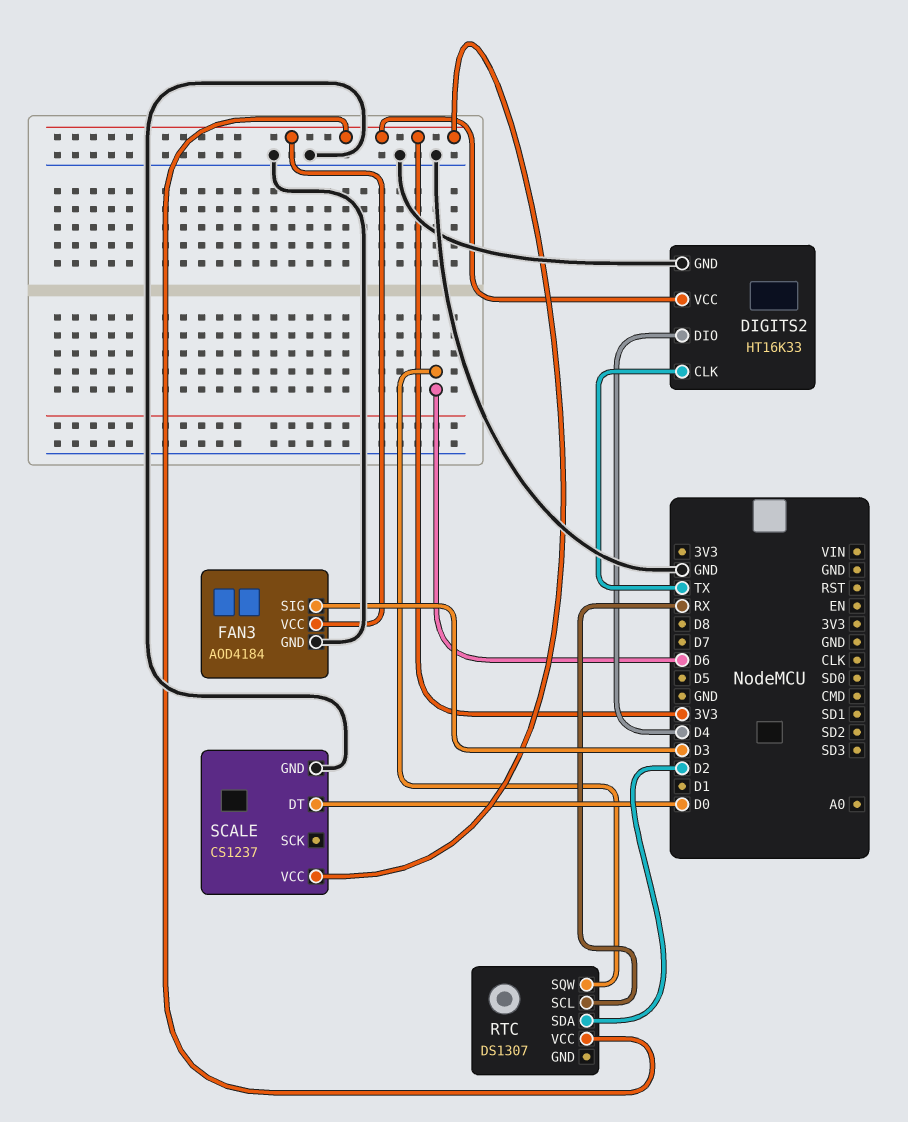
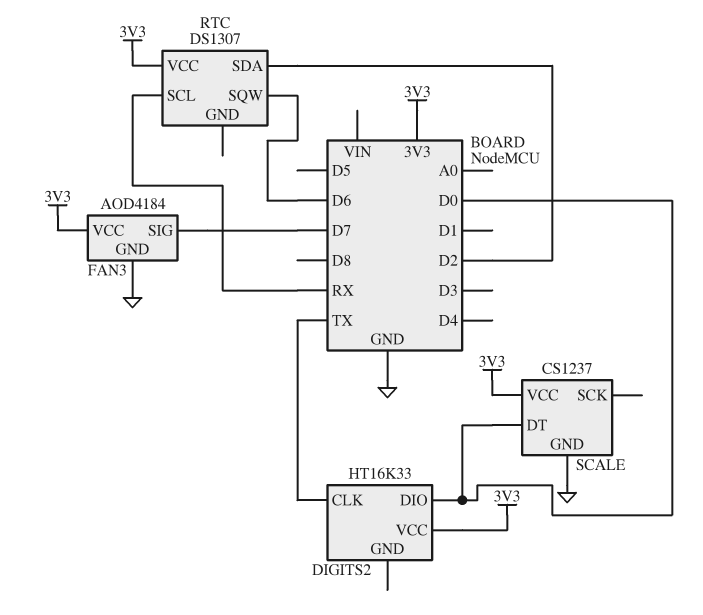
DIGITS2 pin DIO: D4 -> D0
DIGITS2 pin GND: GND -> none
FAN3 pin SIG: D3 -> D7

